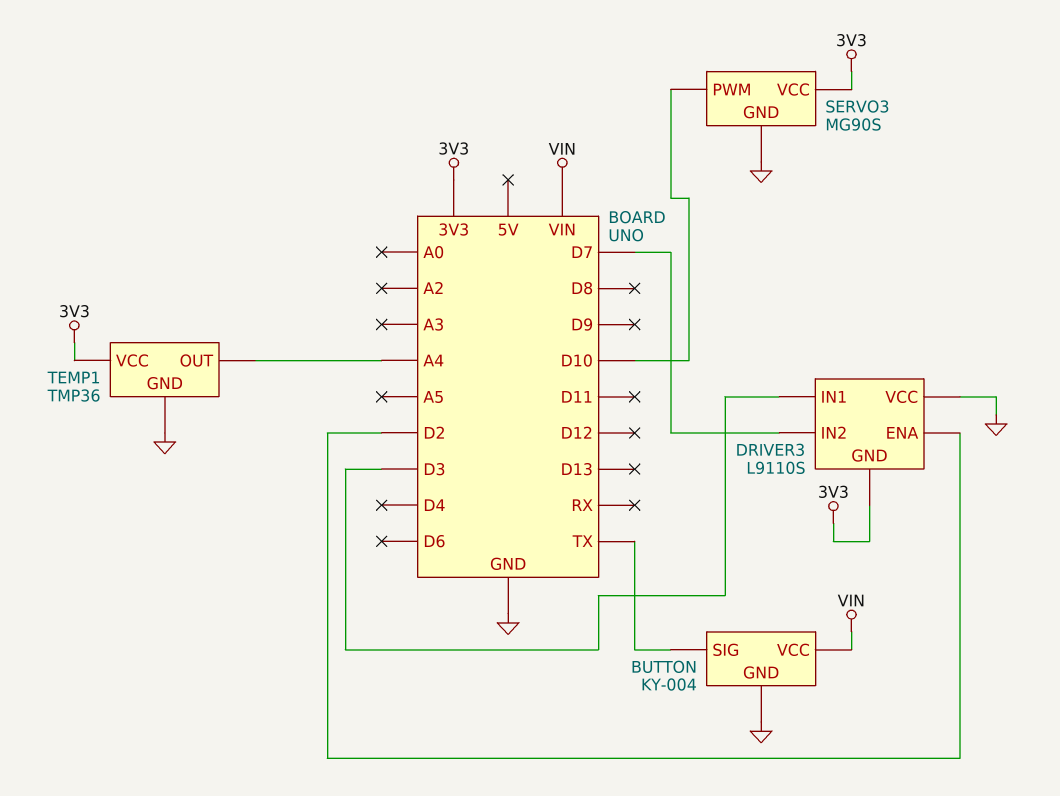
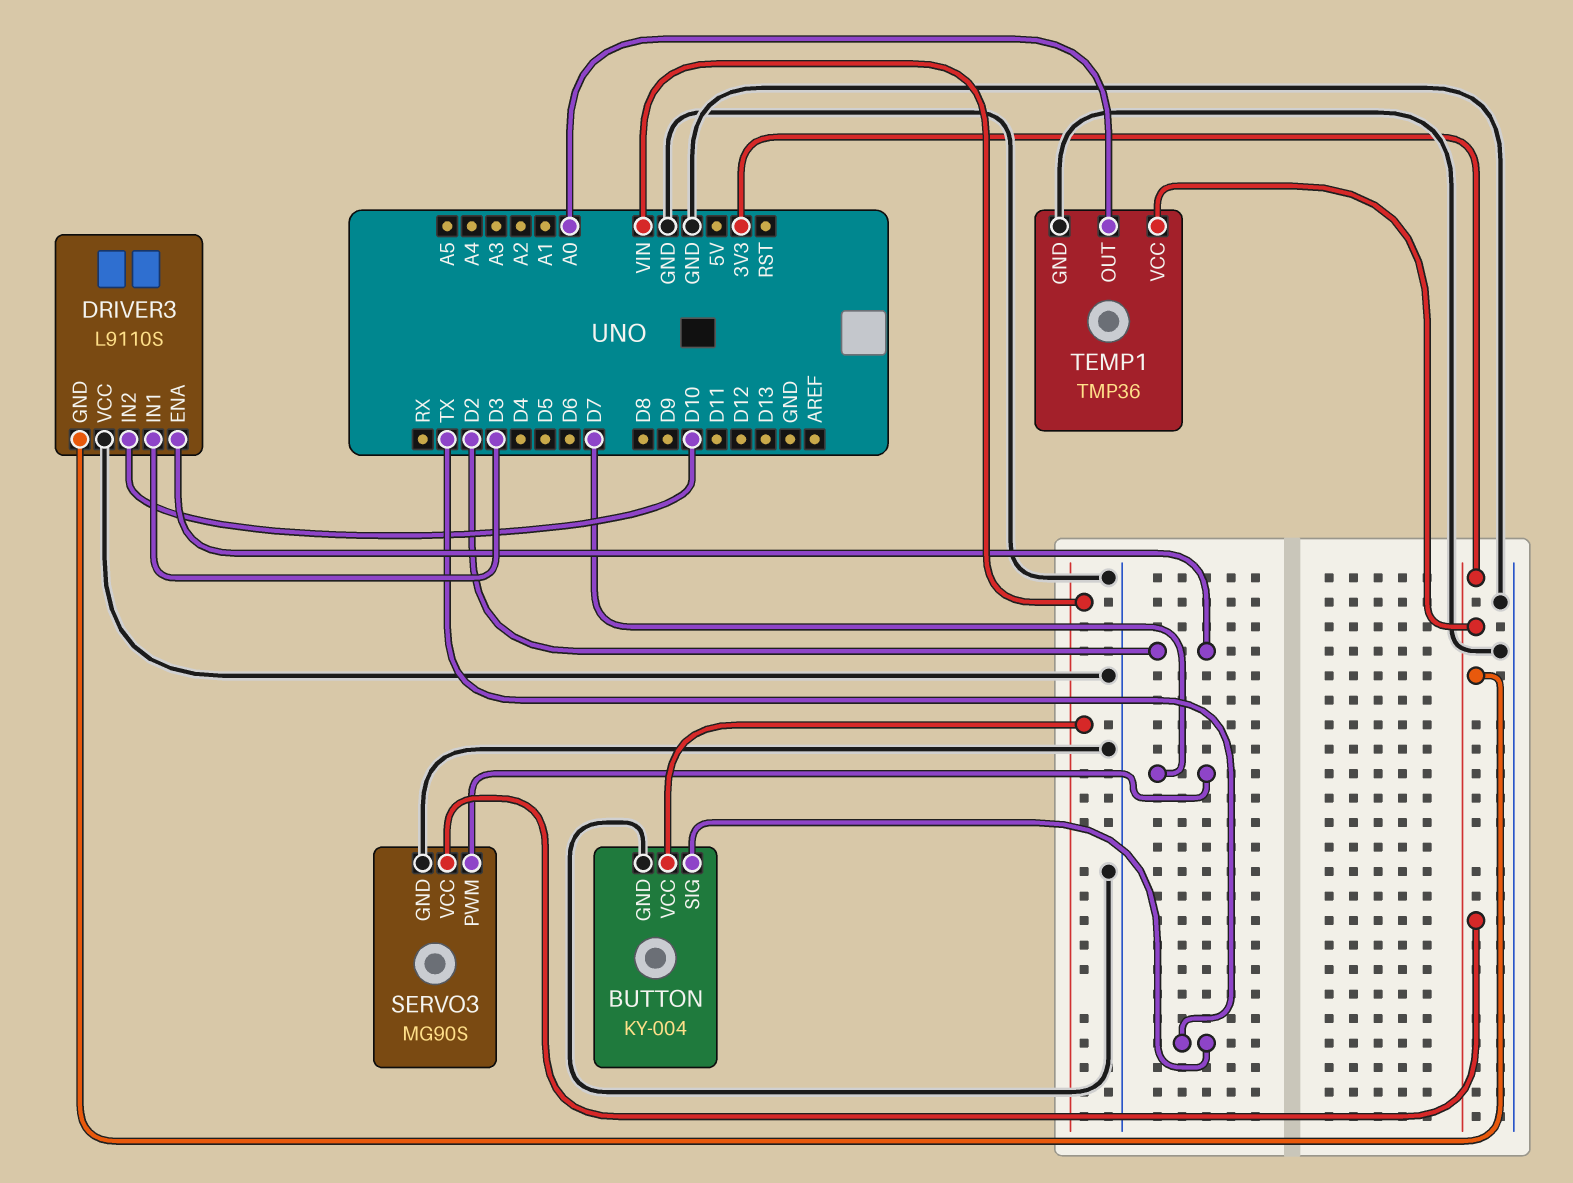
DRIVER3 pin IN2: D7 -> D10
SERVO3 pin PWM: D10 -> D7
TEMP1 pin OUT: A4 -> A0

